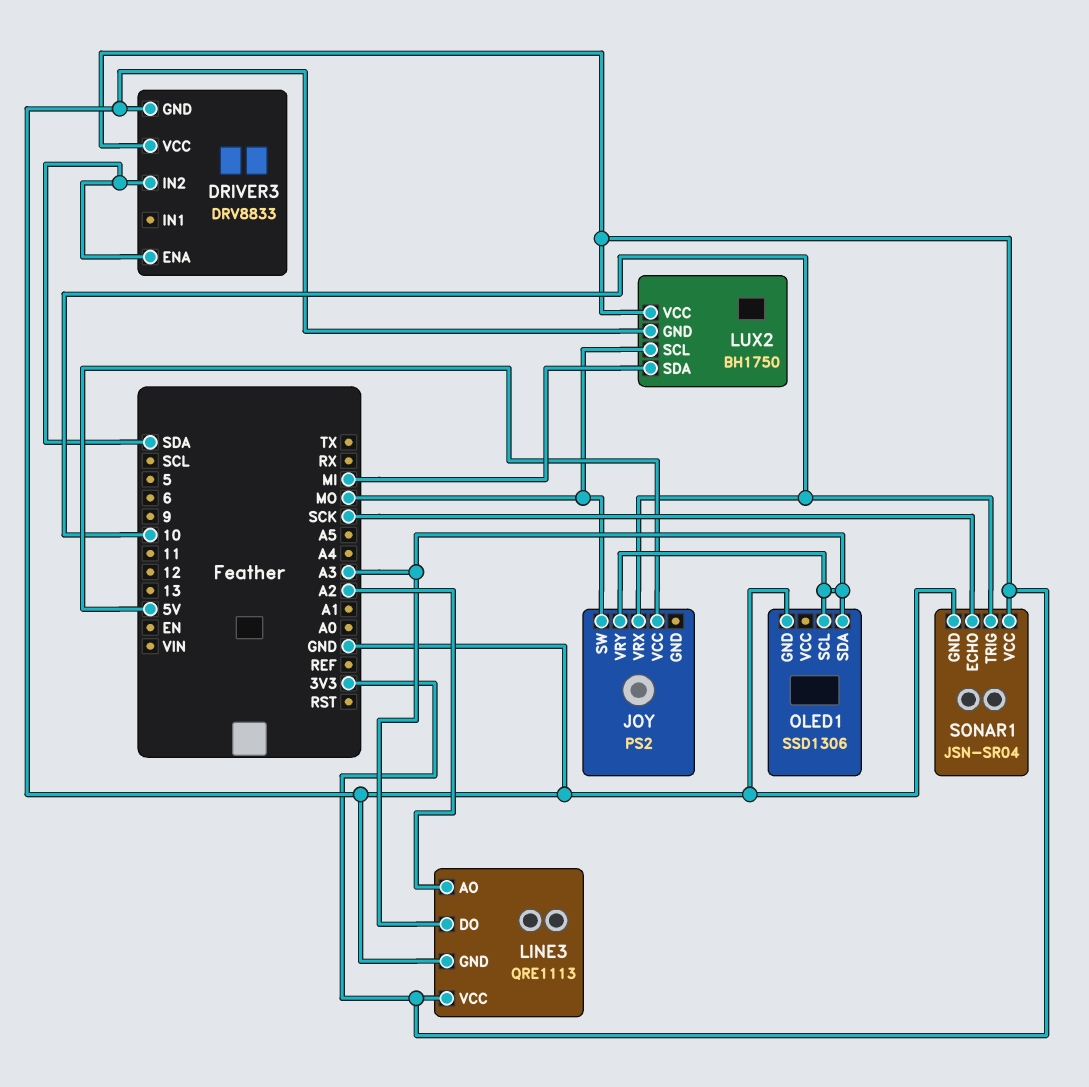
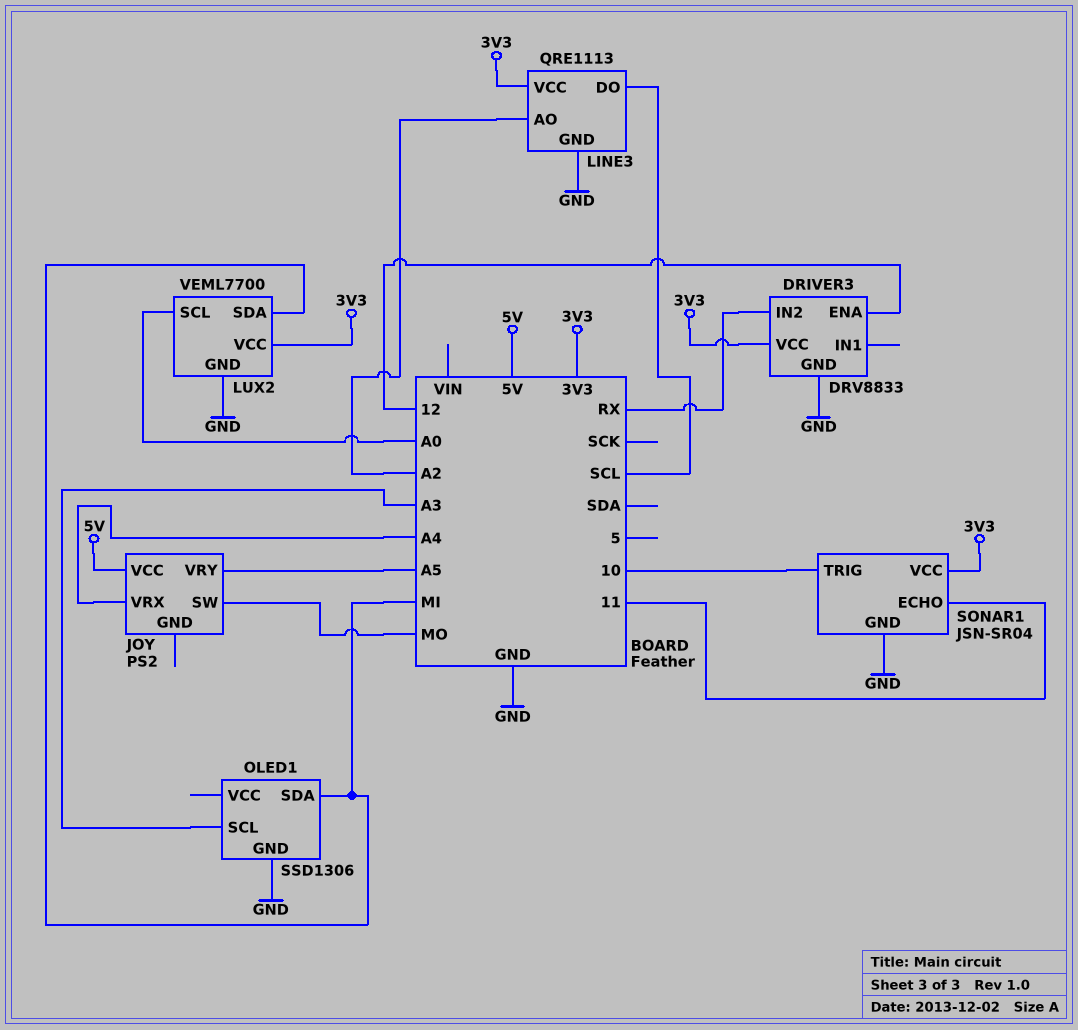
DRIVER3 pin ENA: SDA -> 12
DRIVER3 pin IN2: SDA -> RX
JOY pin VRX: 10 -> A4
JOY pin VRY: A3 -> A5
LINE3 pin DO: A3 -> SCL
LUX2: BH1750 -> VEML7700
LUX2 pin SCL: MO -> A0
OLED1 pin SDA: A3 -> MI
SONAR1 pin ECHO: SCK -> 11

